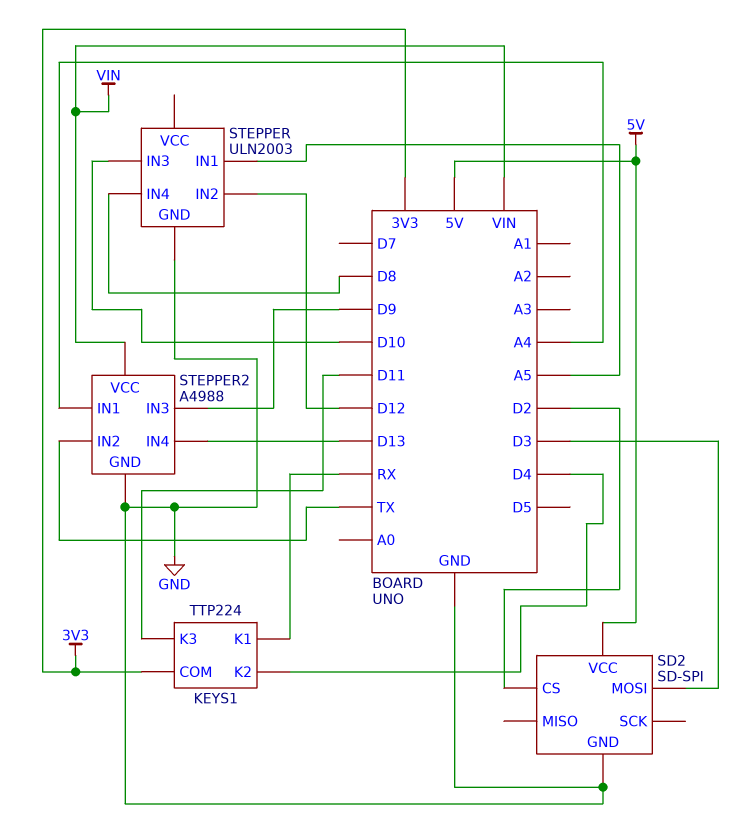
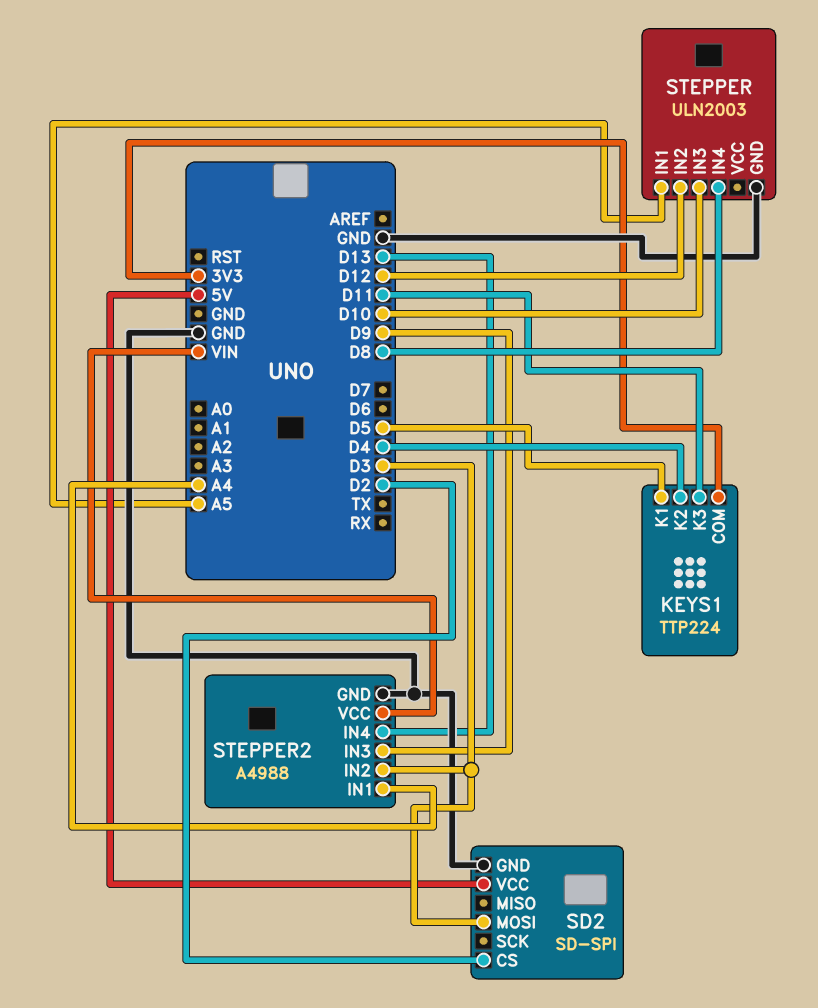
KEYS1 pin K1: RX -> D5
STEPPER2 pin IN2: TX -> D3

